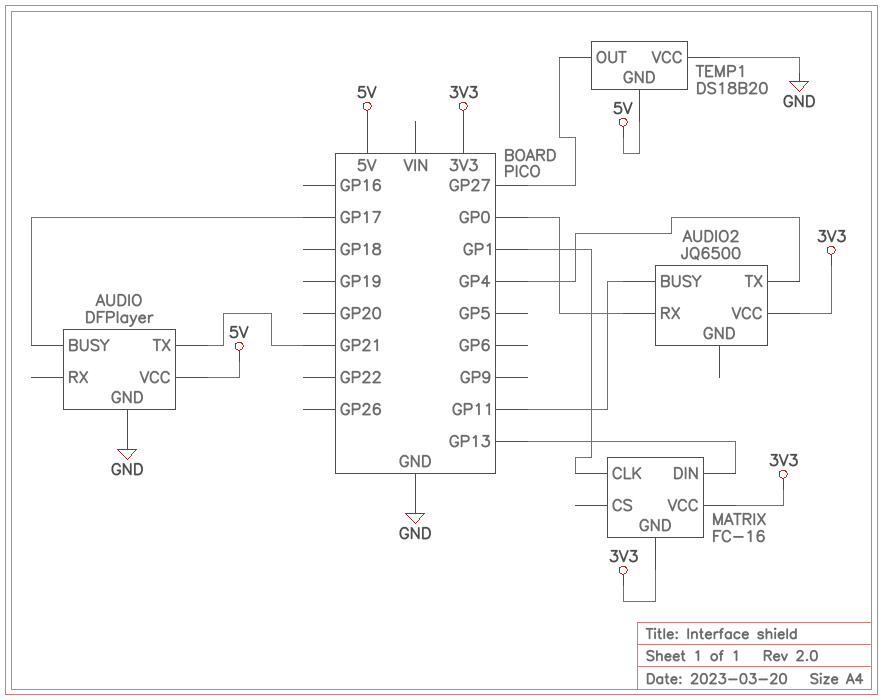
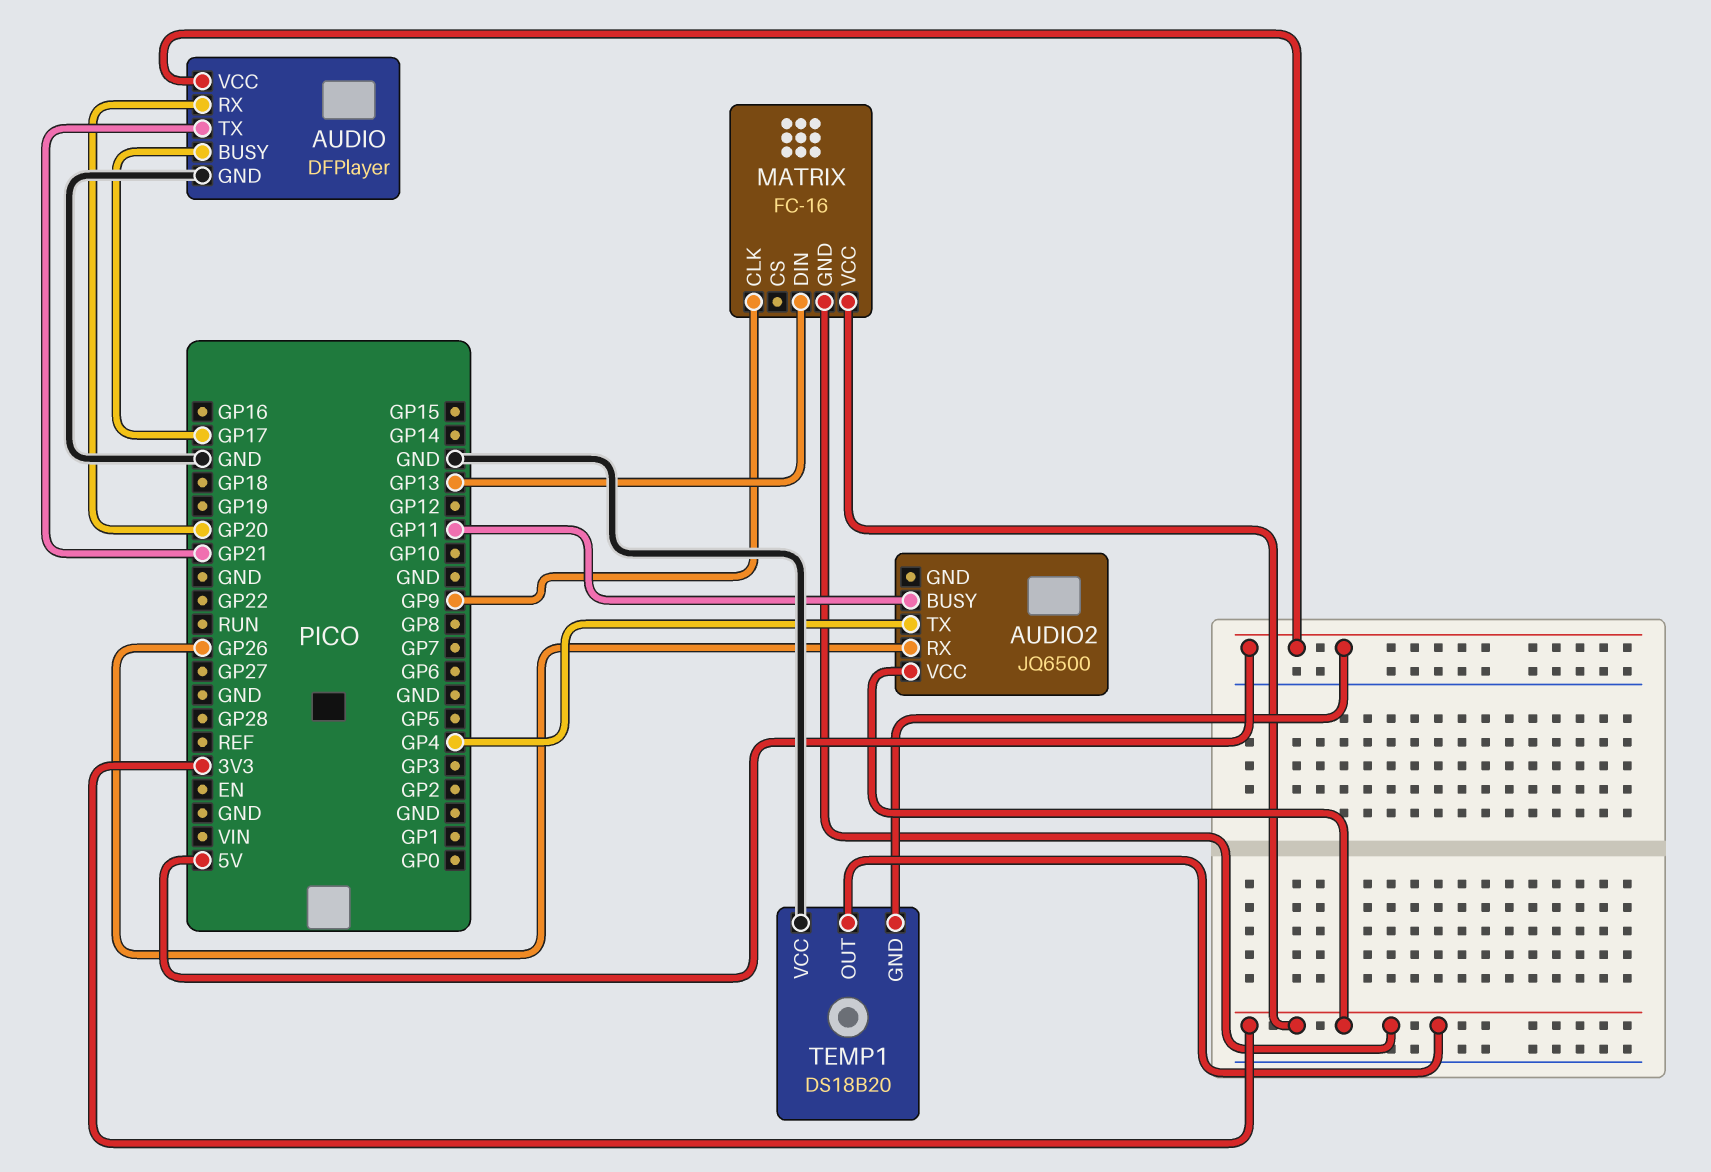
AUDIO pin RX: none -> GP20
AUDIO2 pin RX: GP0 -> GP26
MATRIX pin CLK: GP1 -> GP9
TEMP1 pin OUT: GP27 -> 3V3

